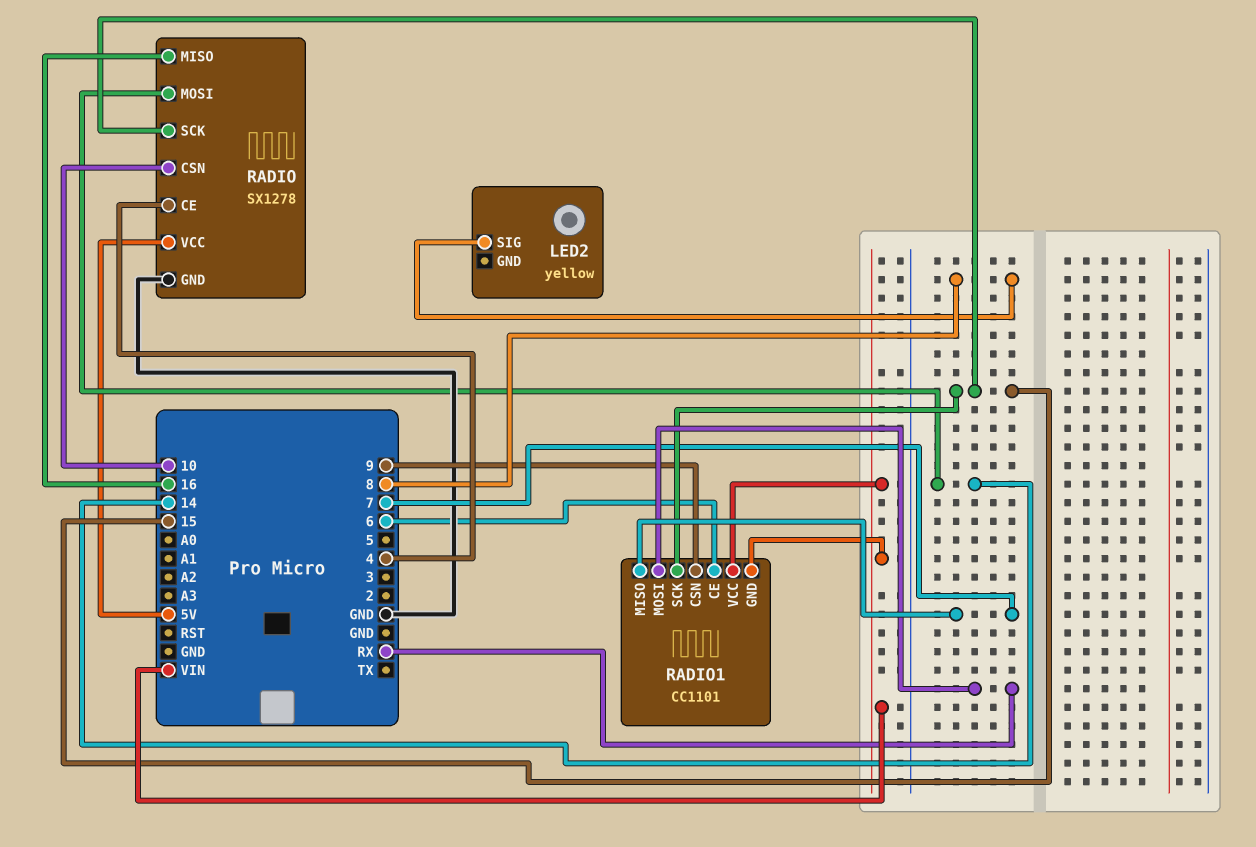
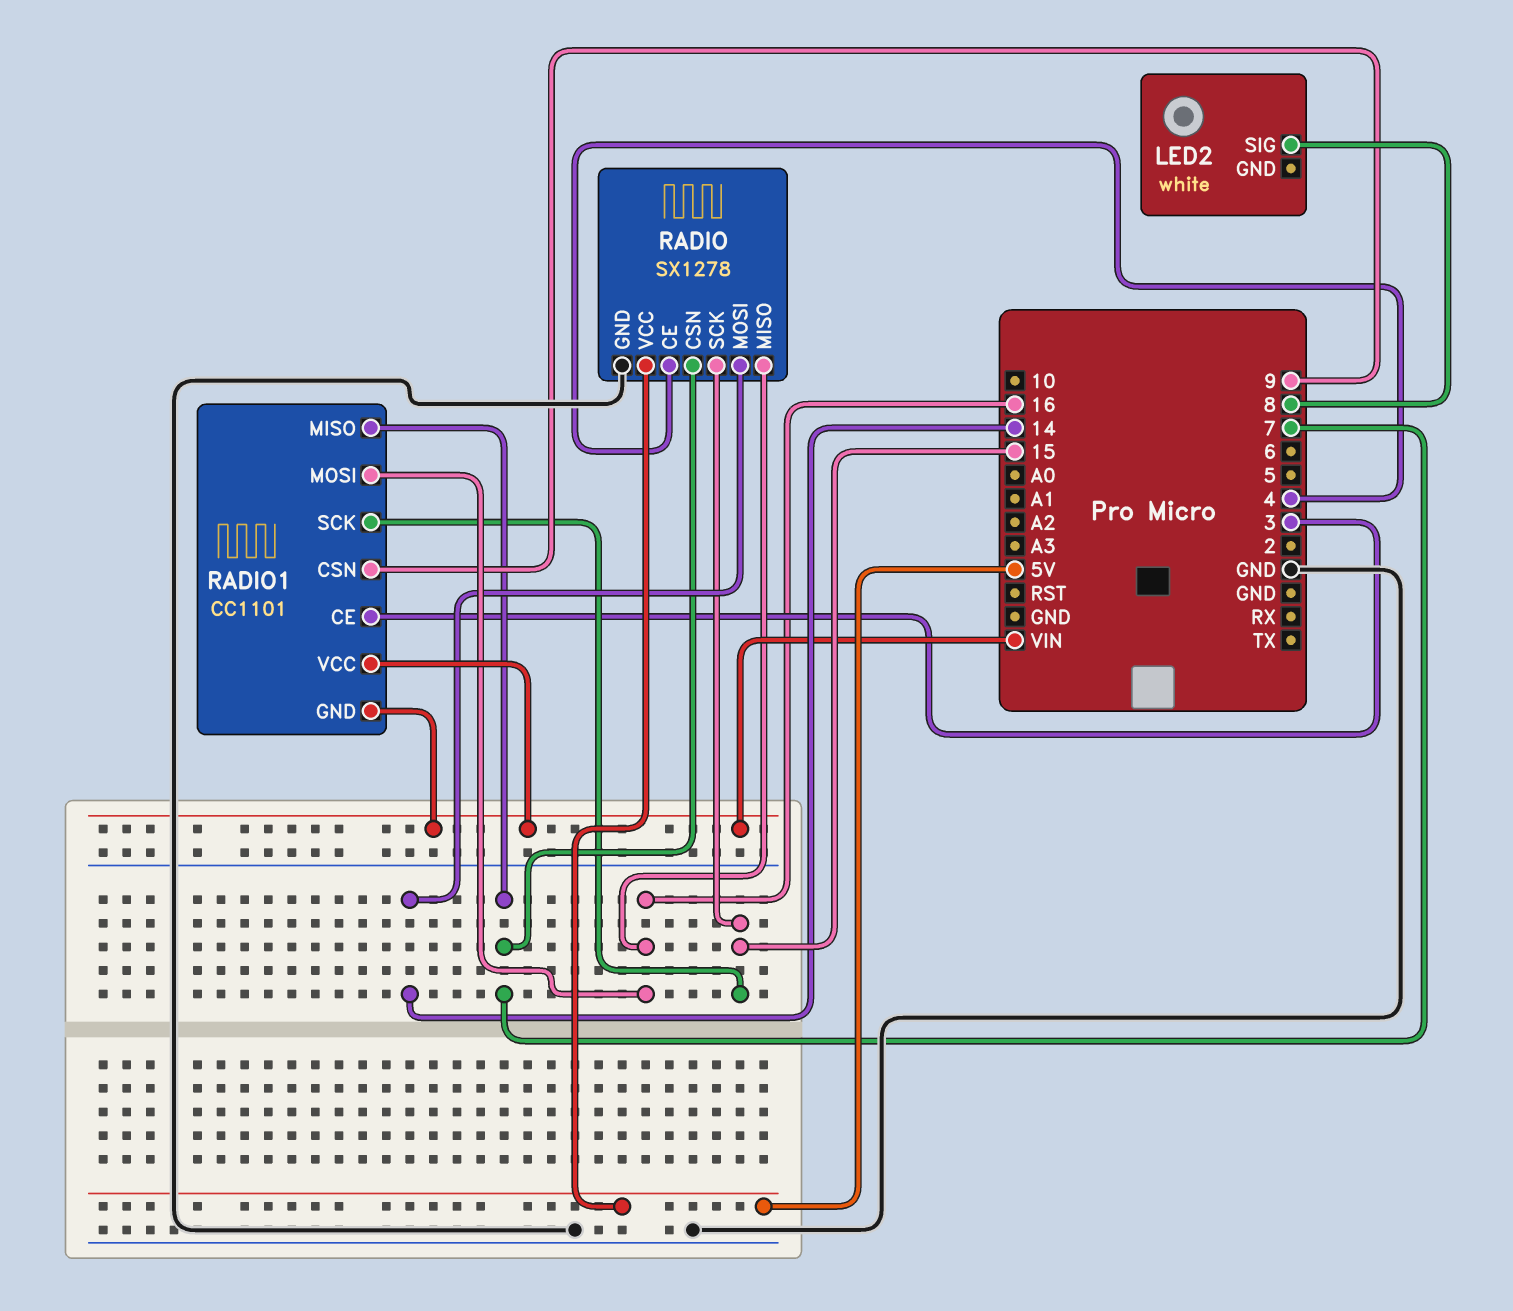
LED2: yellow -> white
RADIO pin CSN: 10 -> 7
RADIO1 pin CE: 6 -> 3
RADIO1 pin MOSI: RX -> 16

